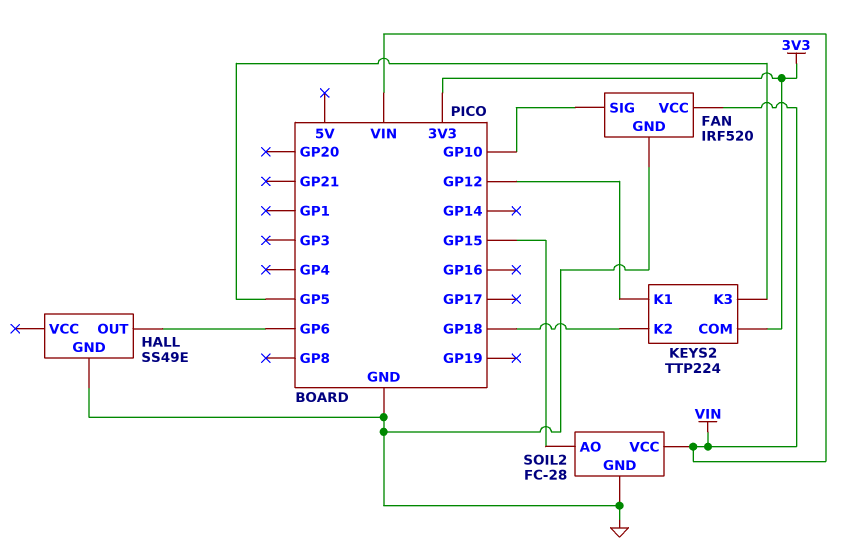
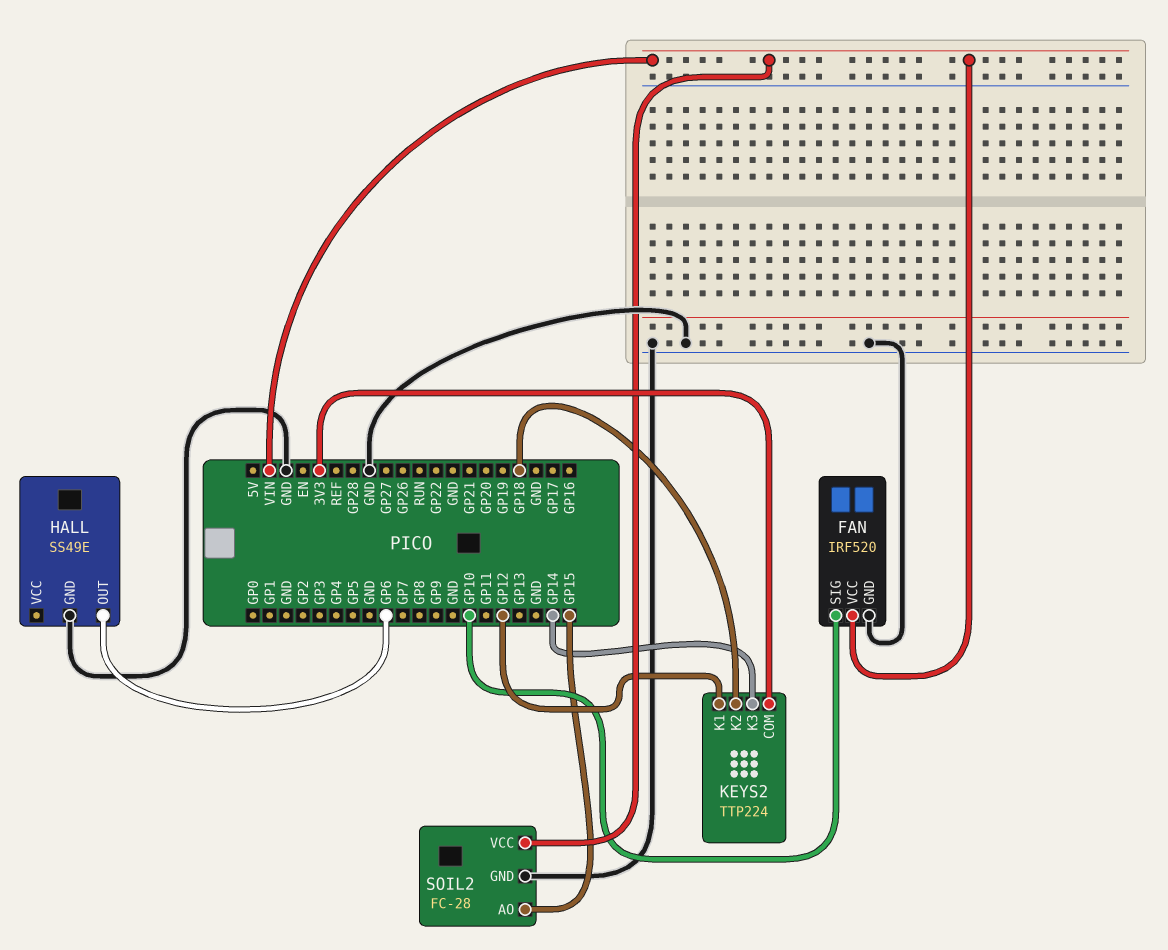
KEYS2 pin K3: GP5 -> GP14

